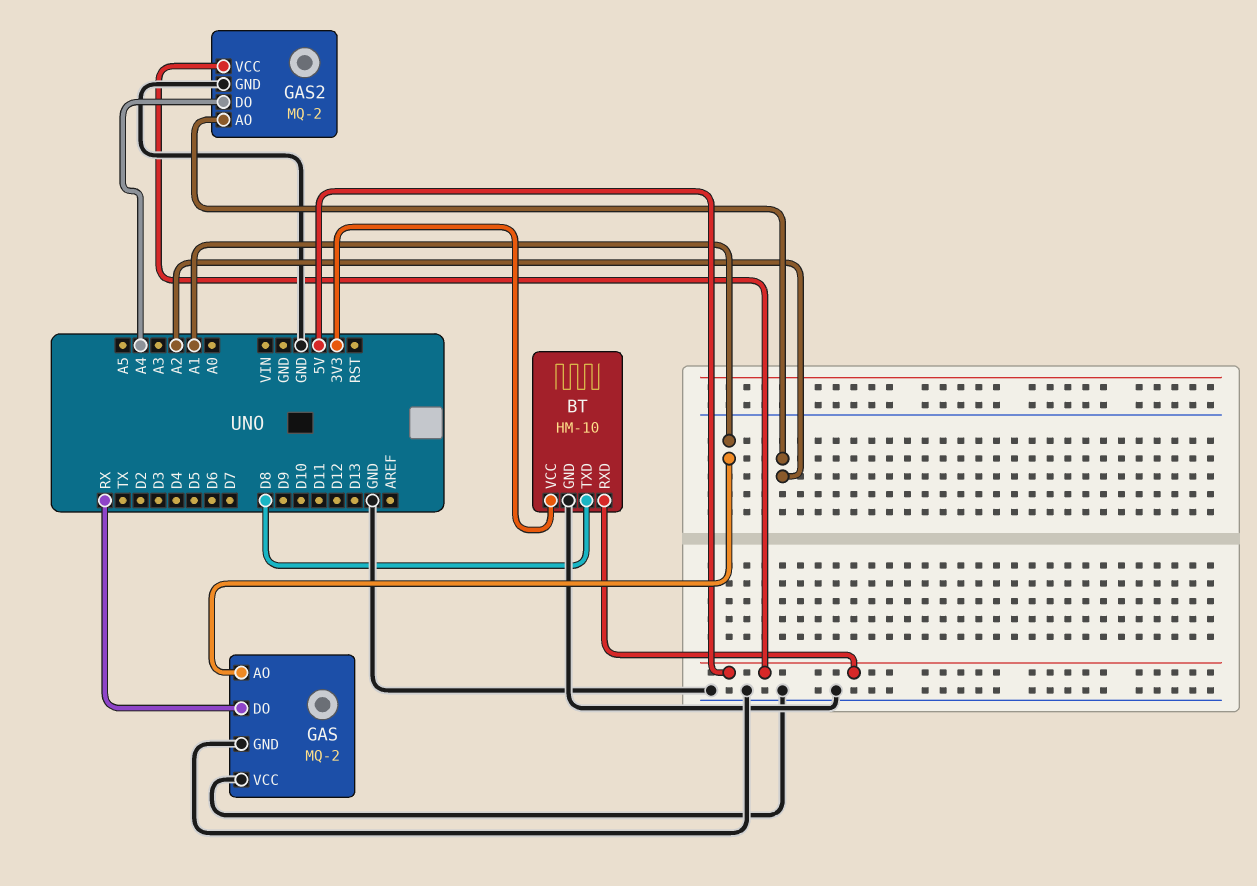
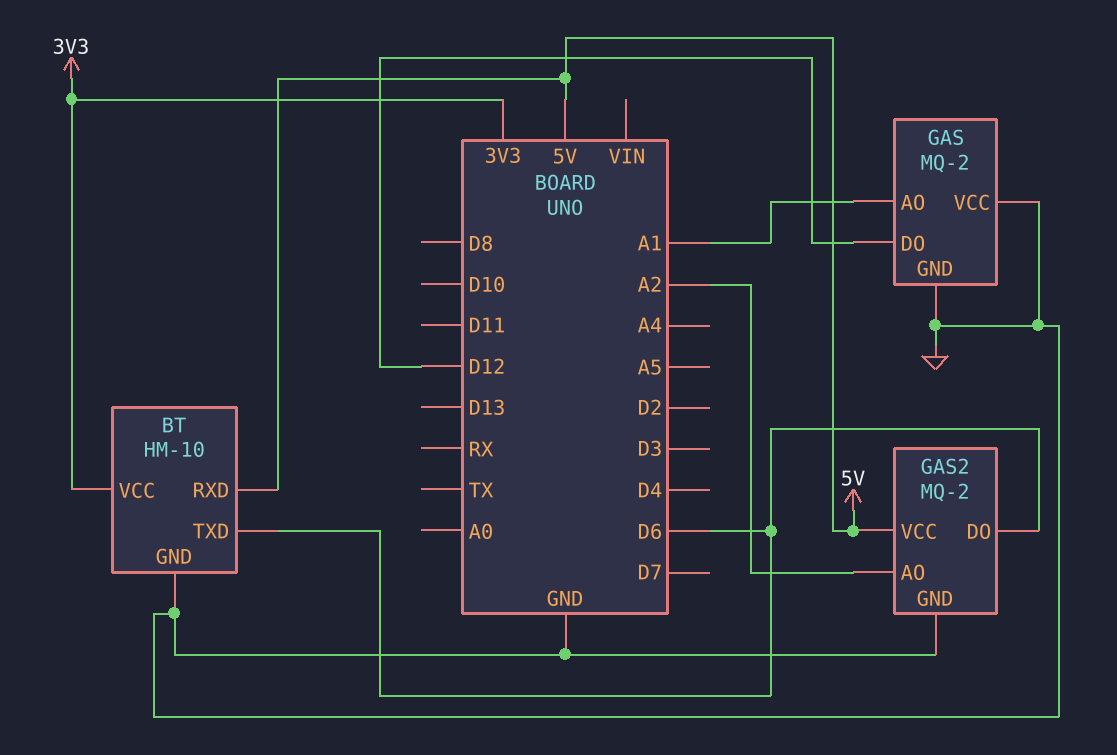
BT pin TXD: D8 -> D6
GAS pin DO: RX -> D12
GAS2 pin DO: A4 -> D6

